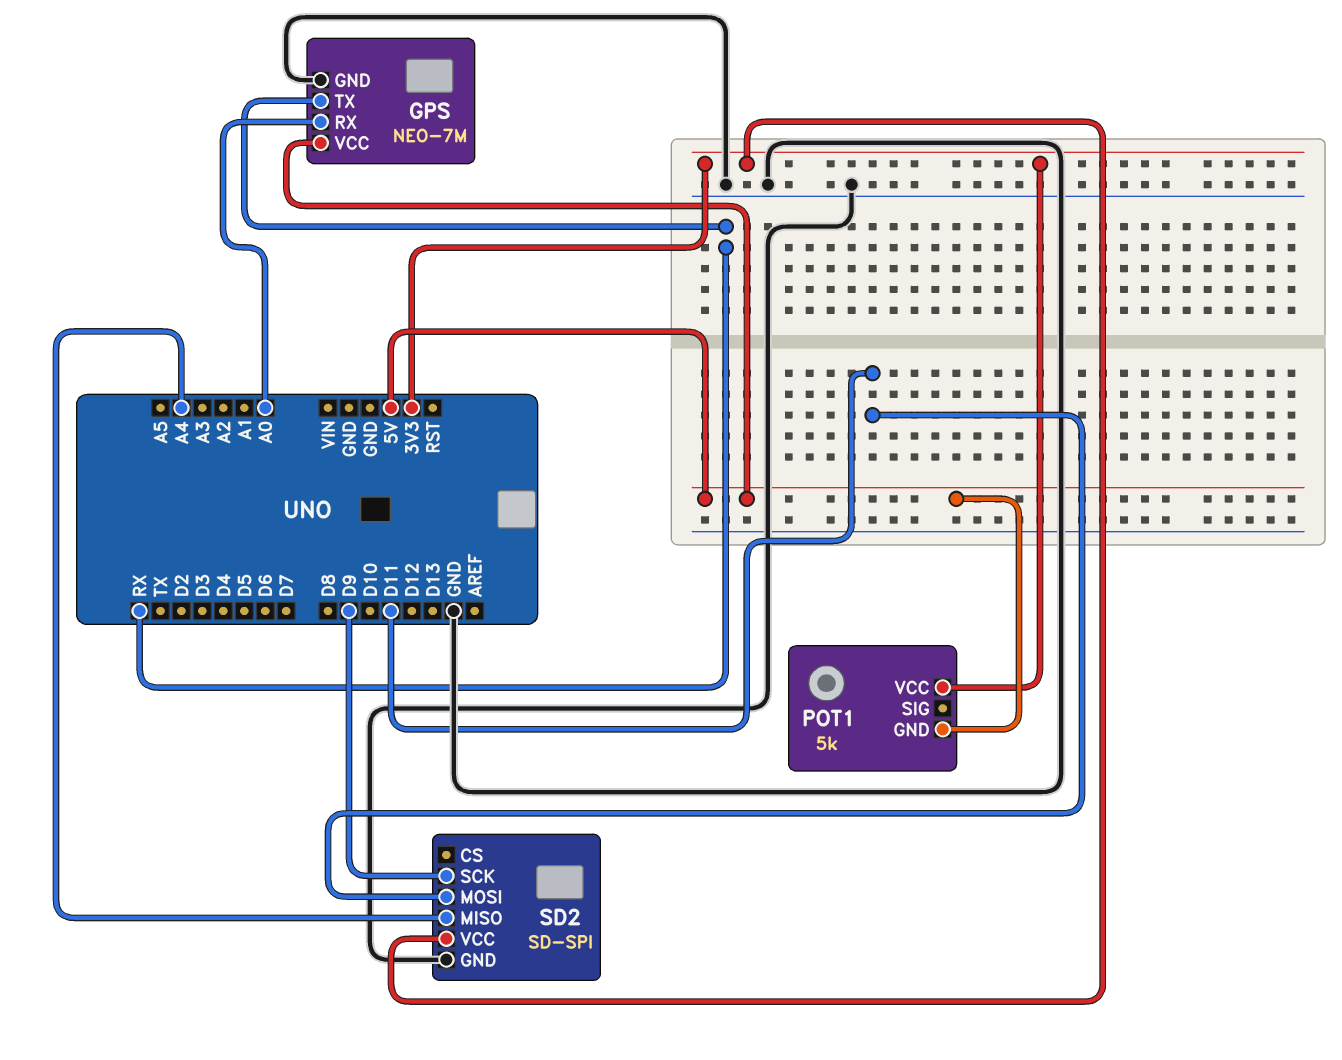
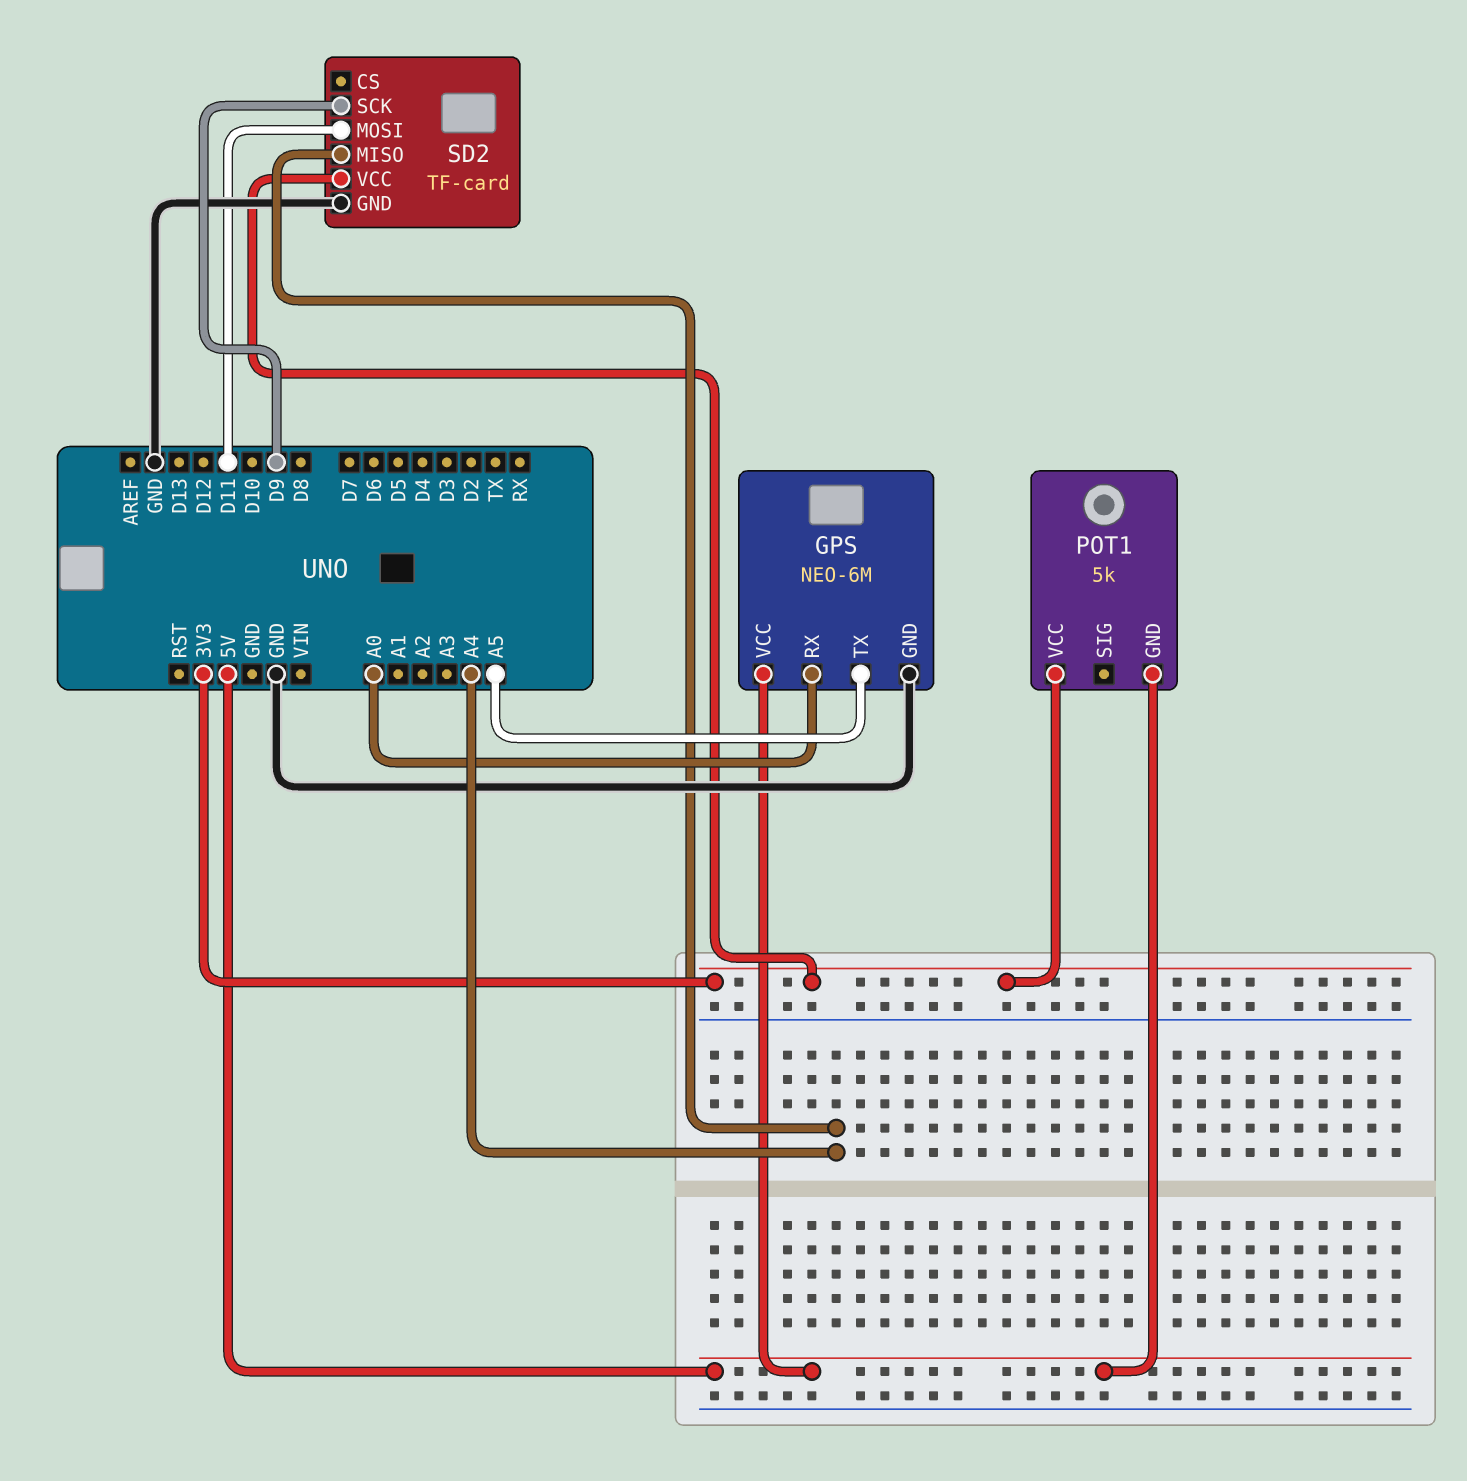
GPS: NEO-7M -> NEO-6M
GPS pin TX: RX -> A5
SD2: SD-SPI -> TF-card

